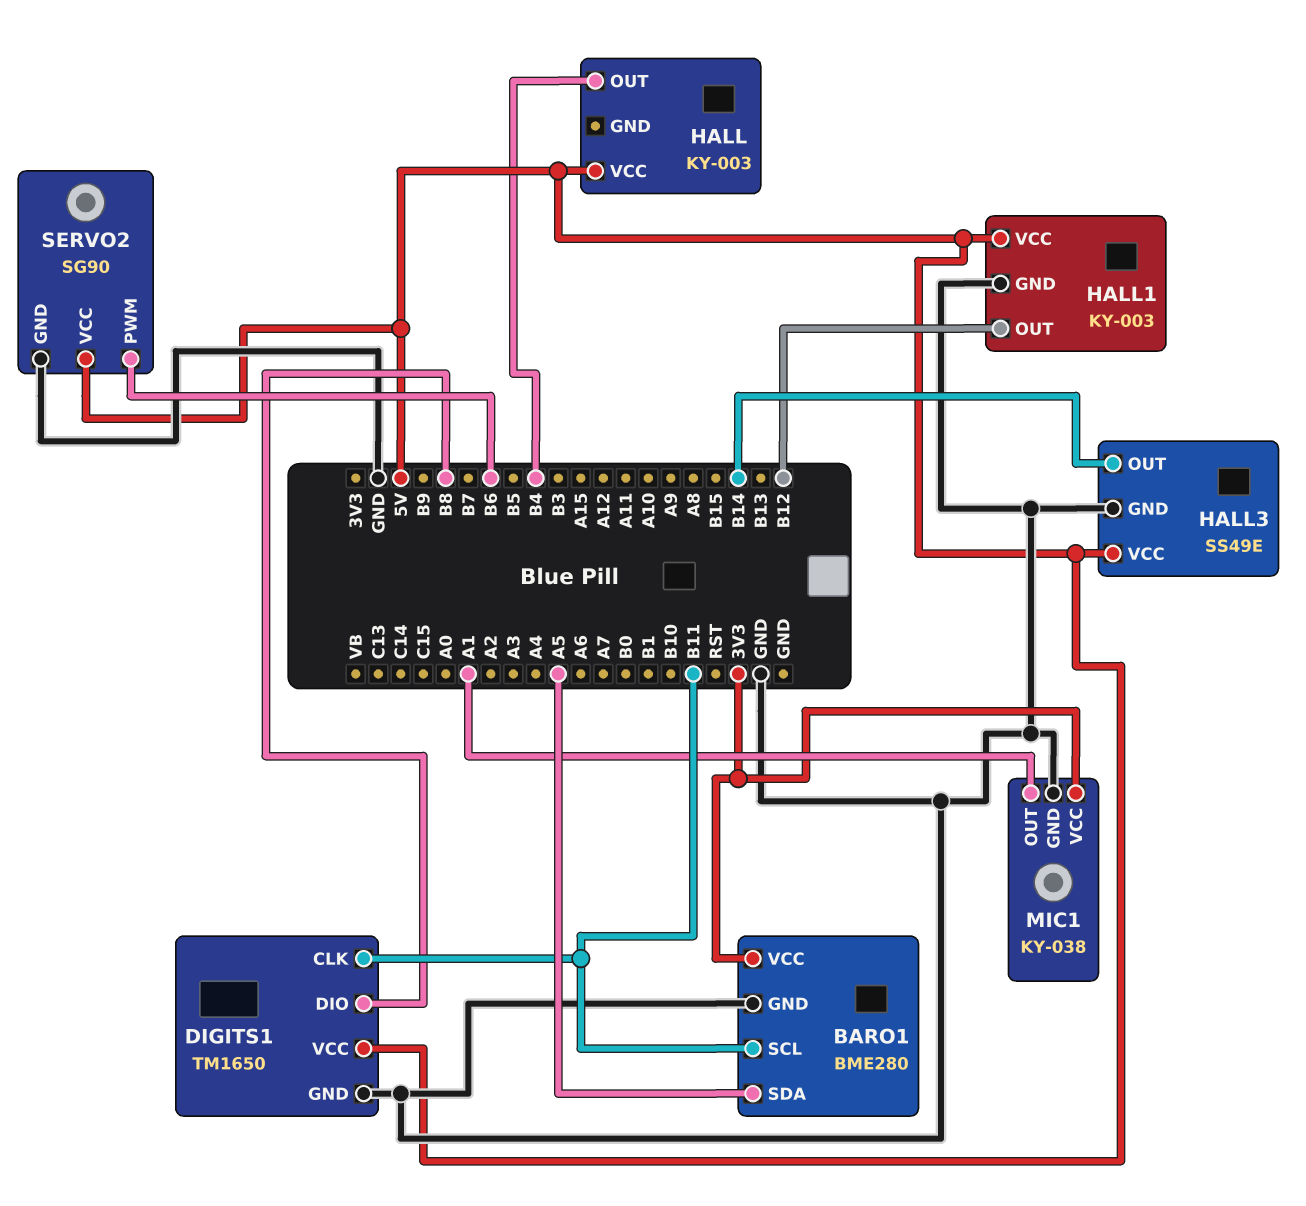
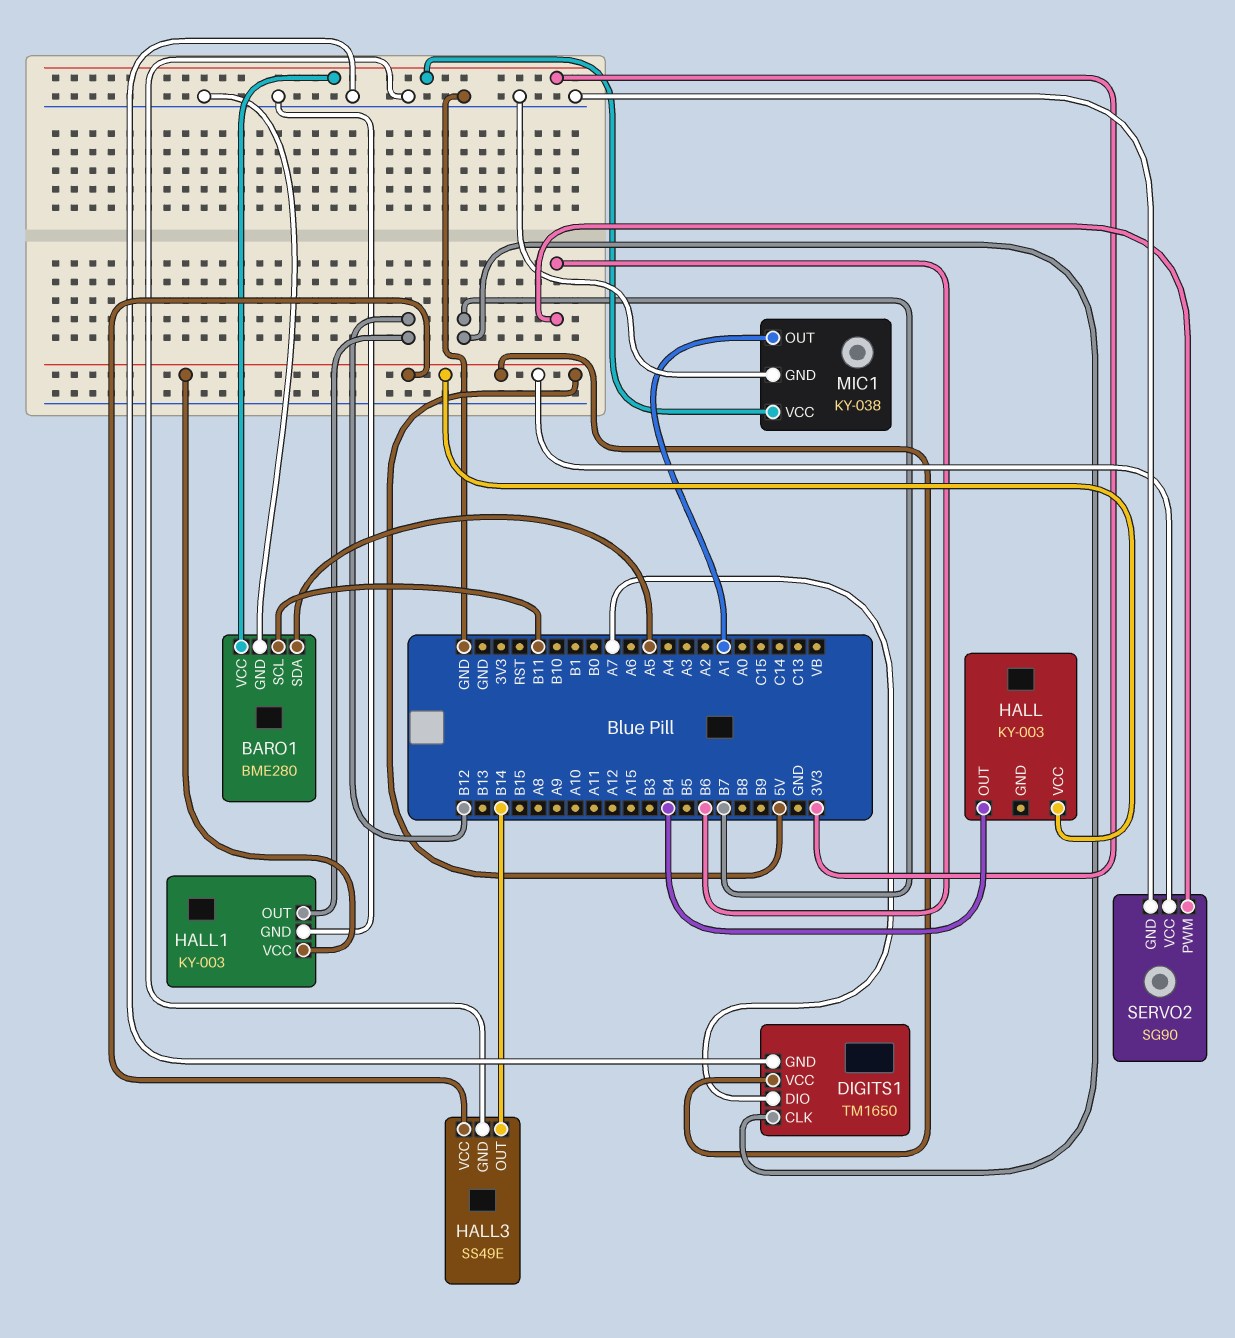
DIGITS1 pin CLK: B11 -> B7
DIGITS1 pin DIO: B8 -> A7

